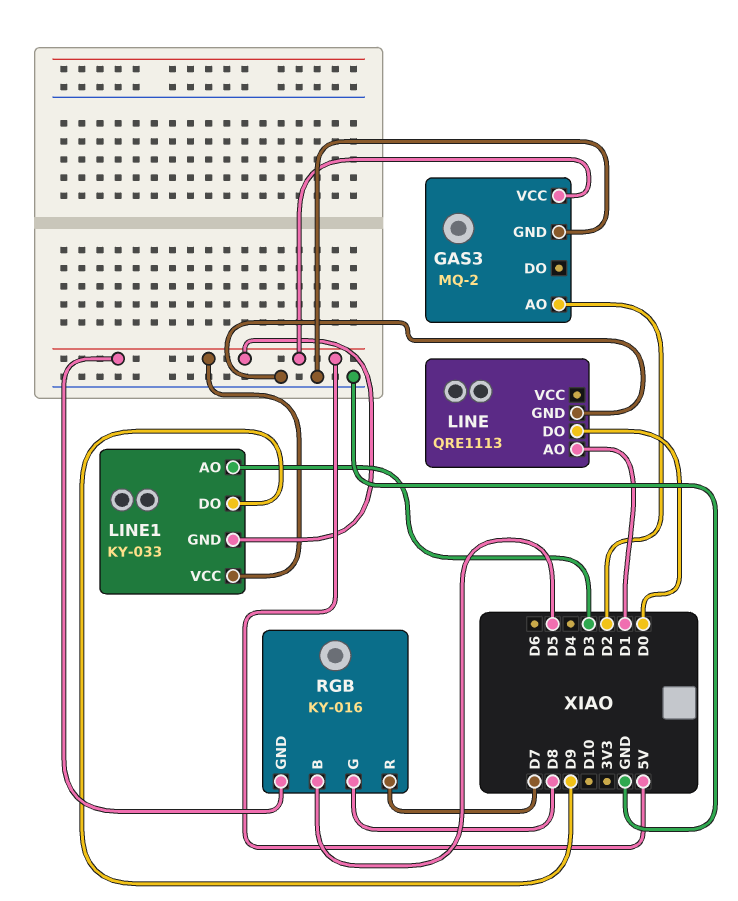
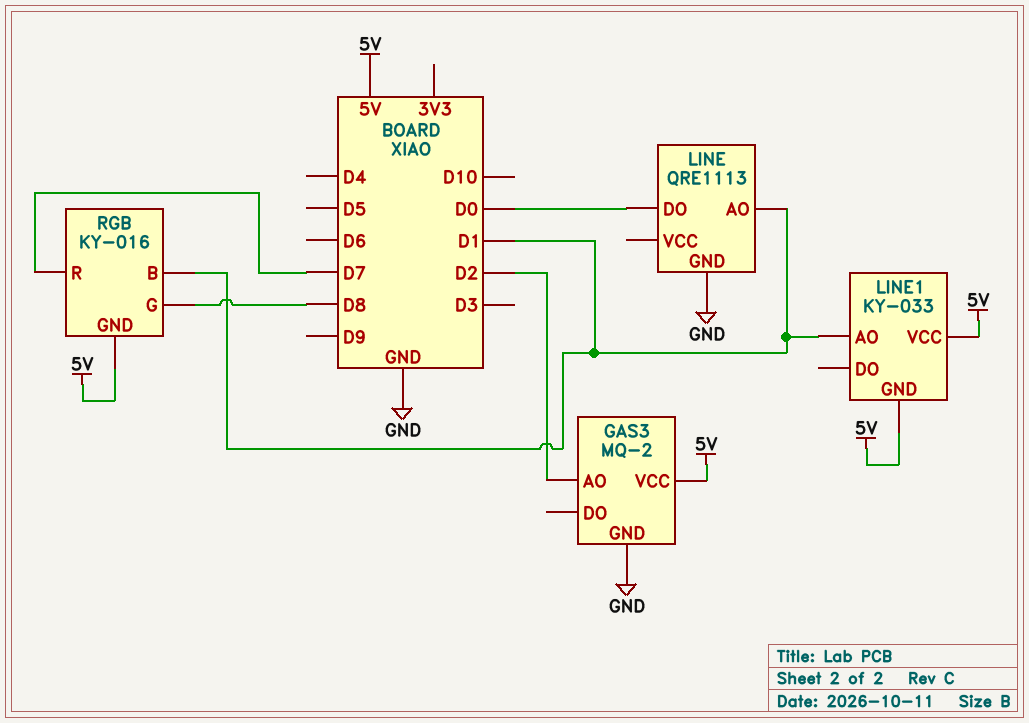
LINE1 pin AO: D3 -> D1
LINE1 pin DO: D9 -> none
RGB pin B: D5 -> D1

